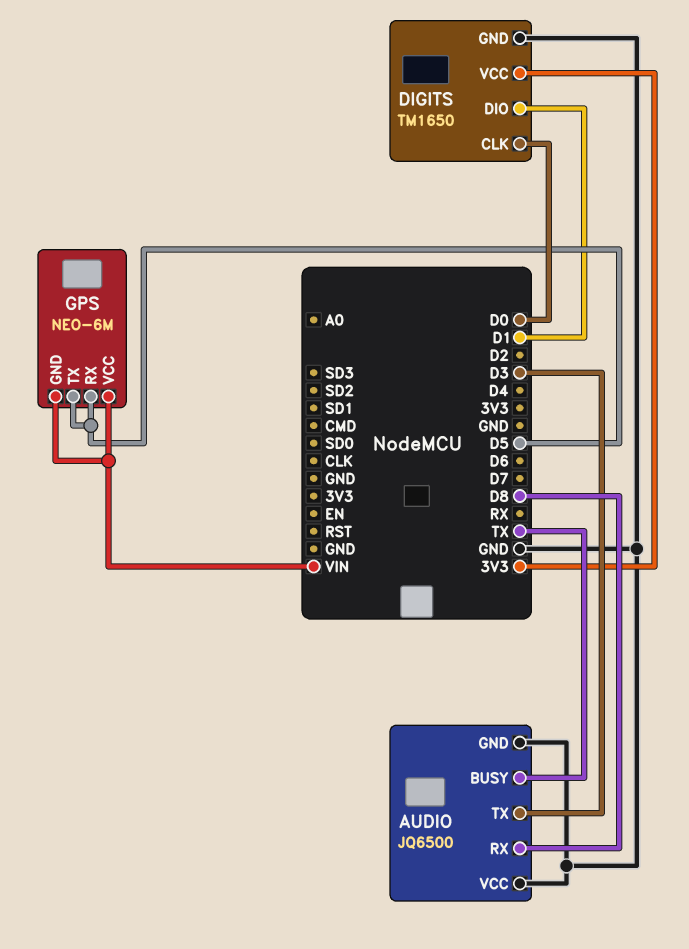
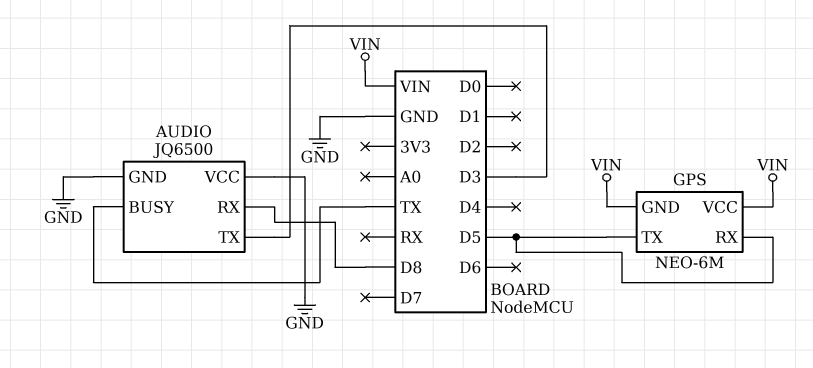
DIGITS: TM1650 -> none
DIGITS pin CLK: D0 -> none
DIGITS pin DIO: D1 -> none
DIGITS pin GND: GND -> none
DIGITS pin VCC: 3V3 -> none

